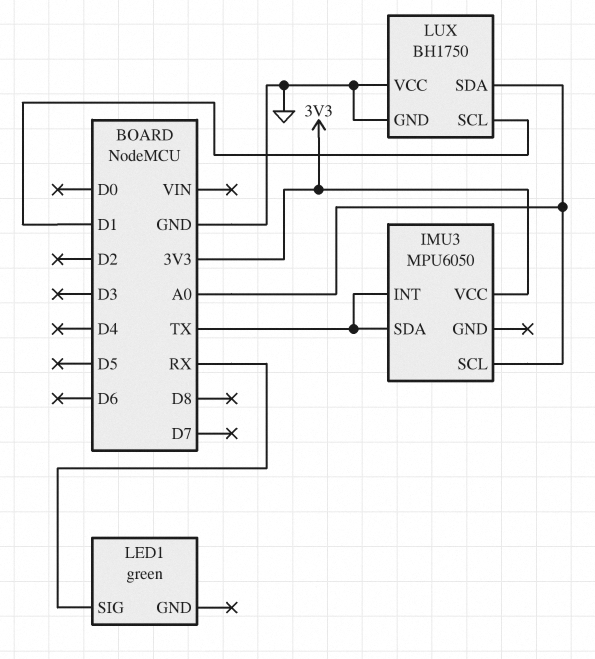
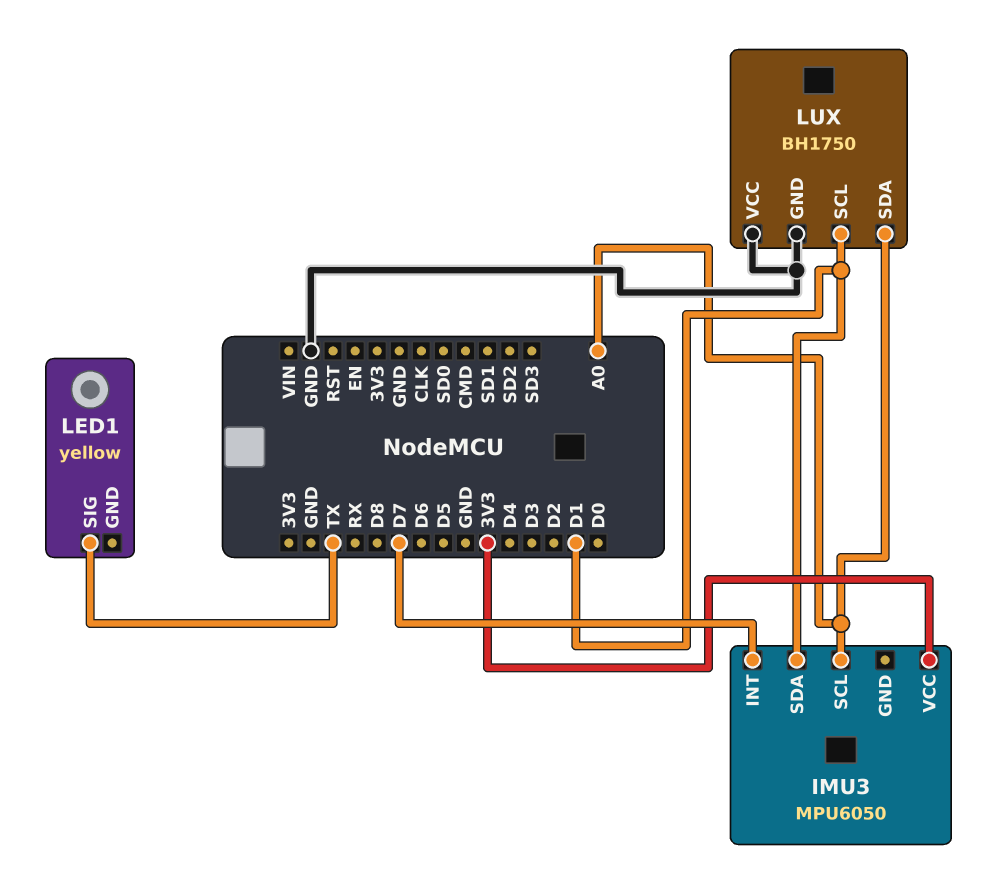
IMU3 pin INT: TX -> D7
IMU3 pin SDA: TX -> D1
LED1: green -> yellow
LED1 pin SIG: RX -> TX

